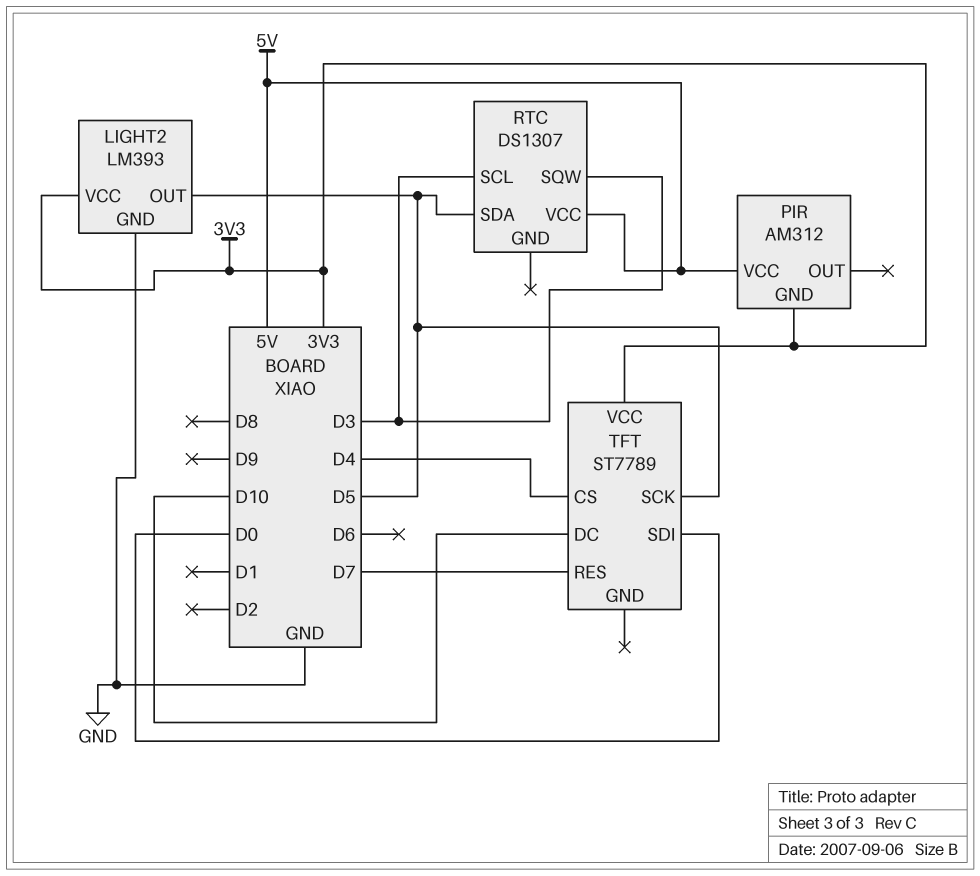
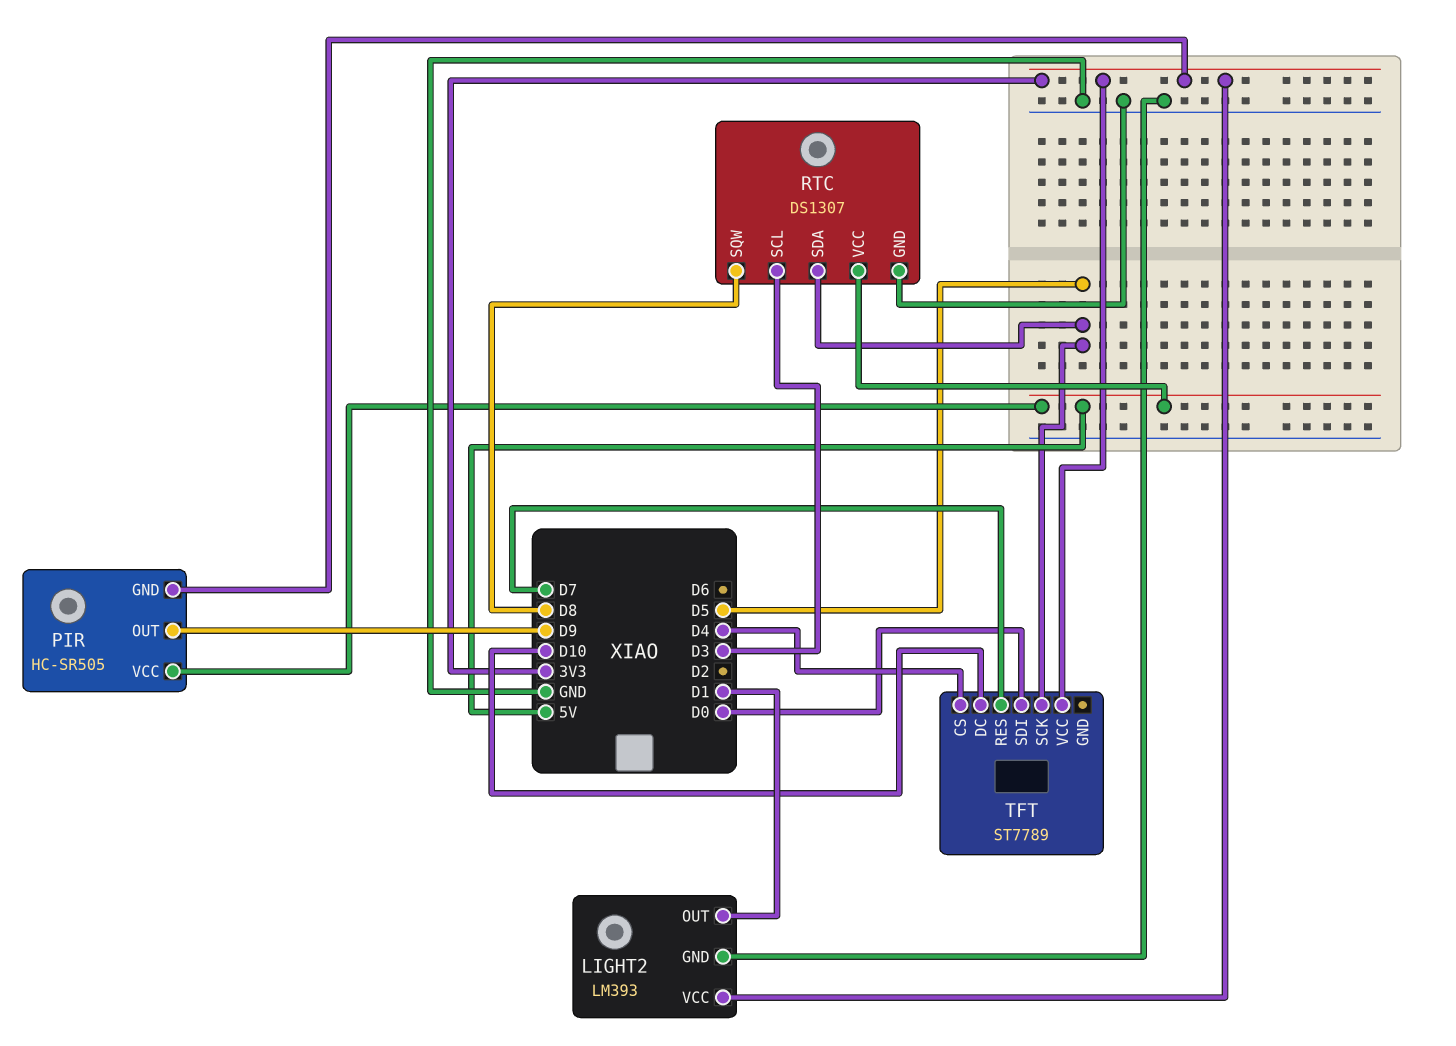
LIGHT2 pin OUT: D5 -> D1
PIR: AM312 -> HC-SR505
PIR pin OUT: none -> D9
RTC pin GND: none -> GND
RTC pin SQW: D3 -> D8

